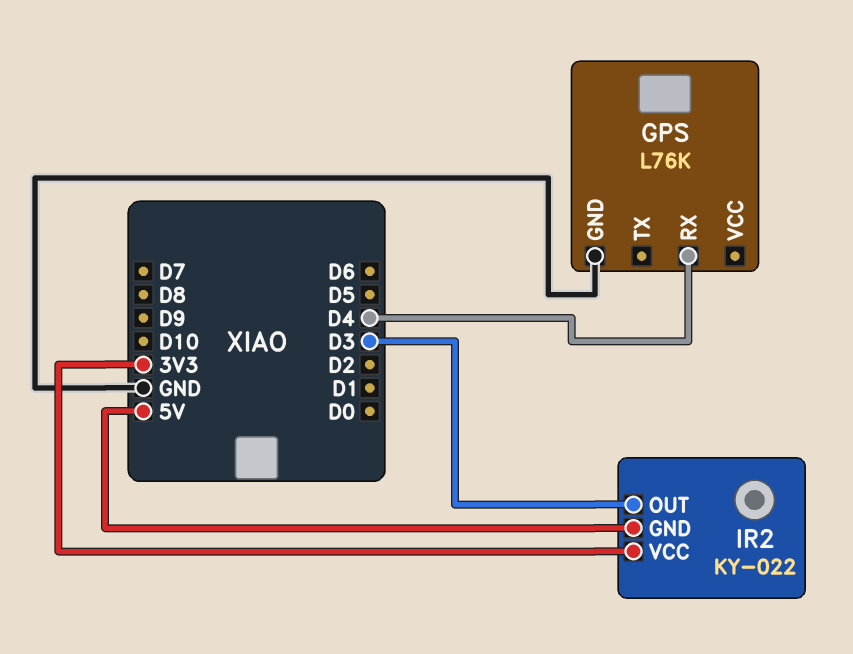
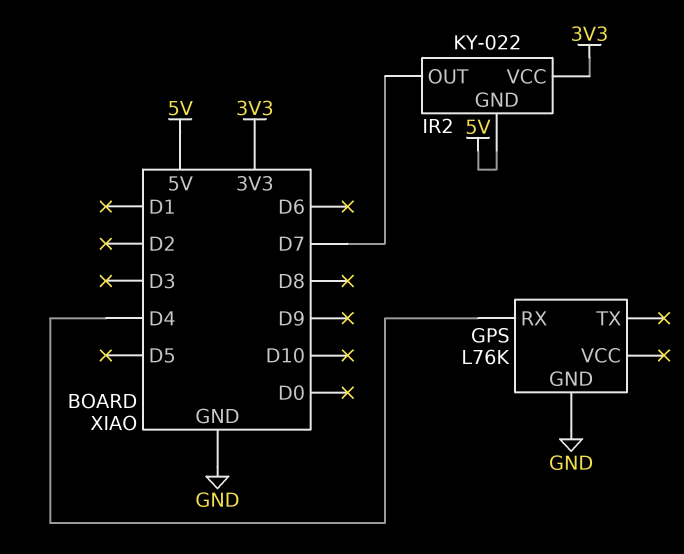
IR2 pin OUT: D3 -> D7

